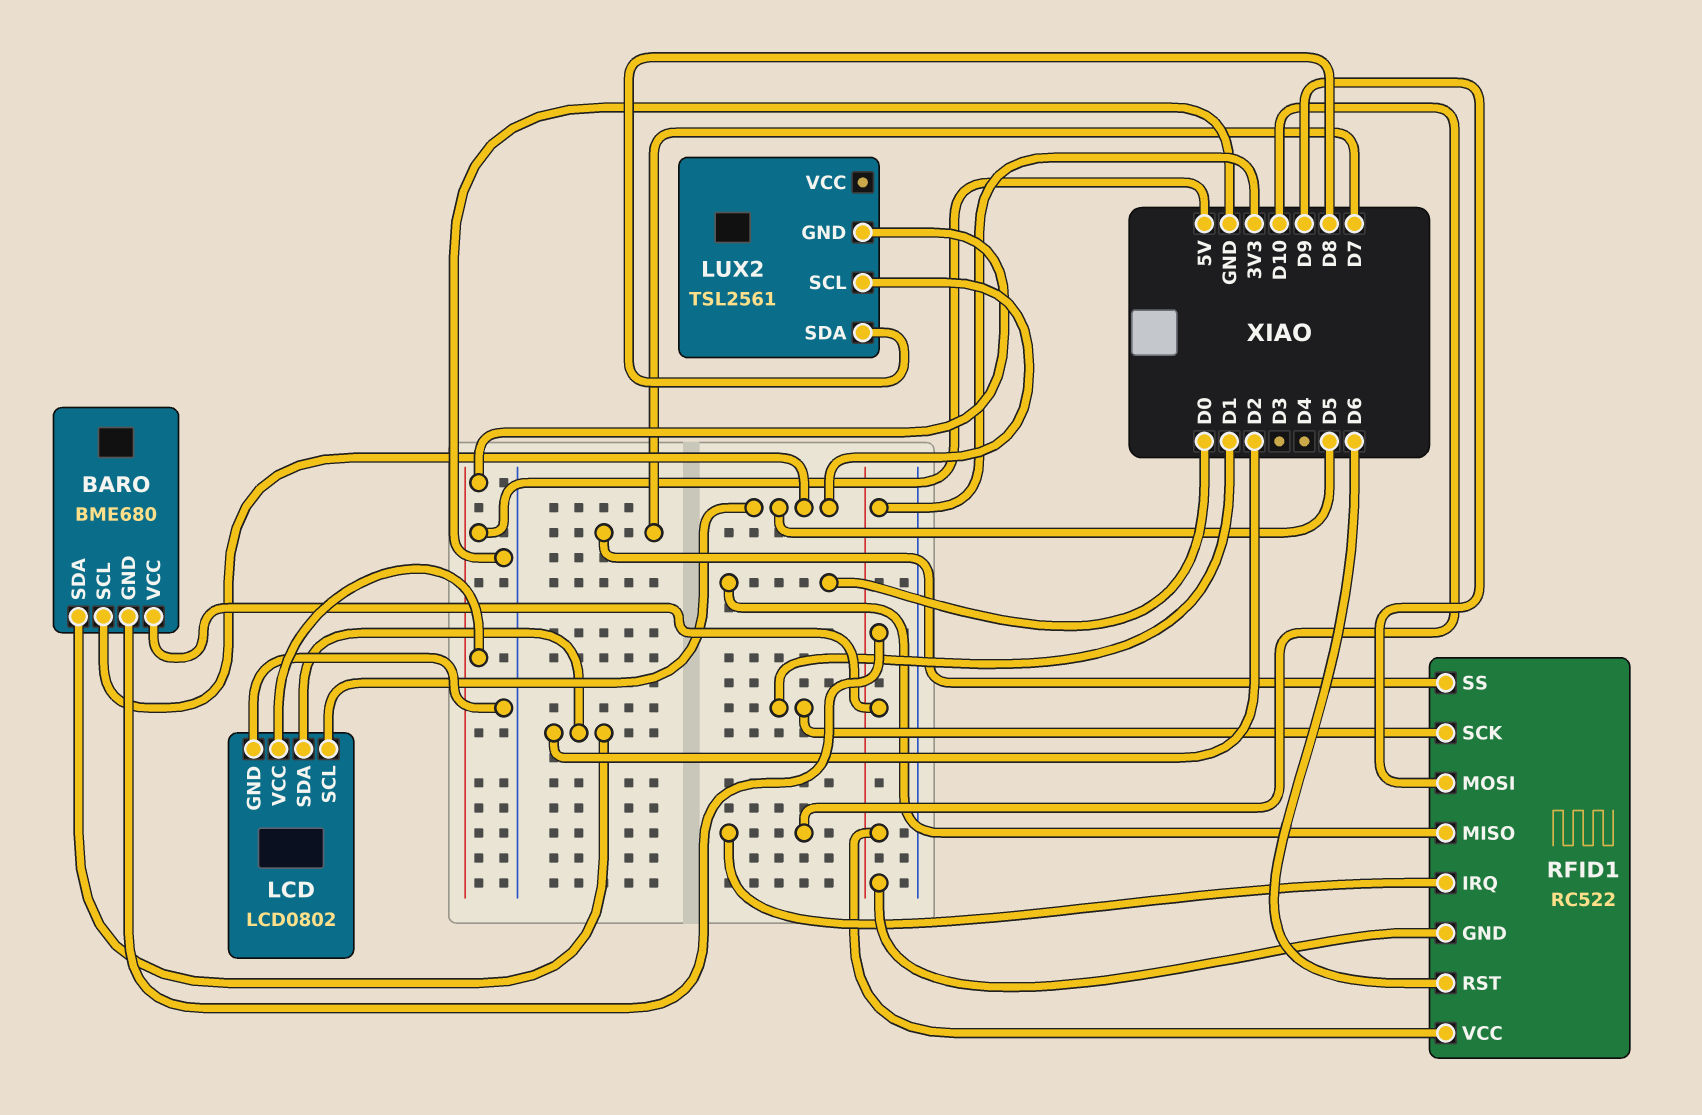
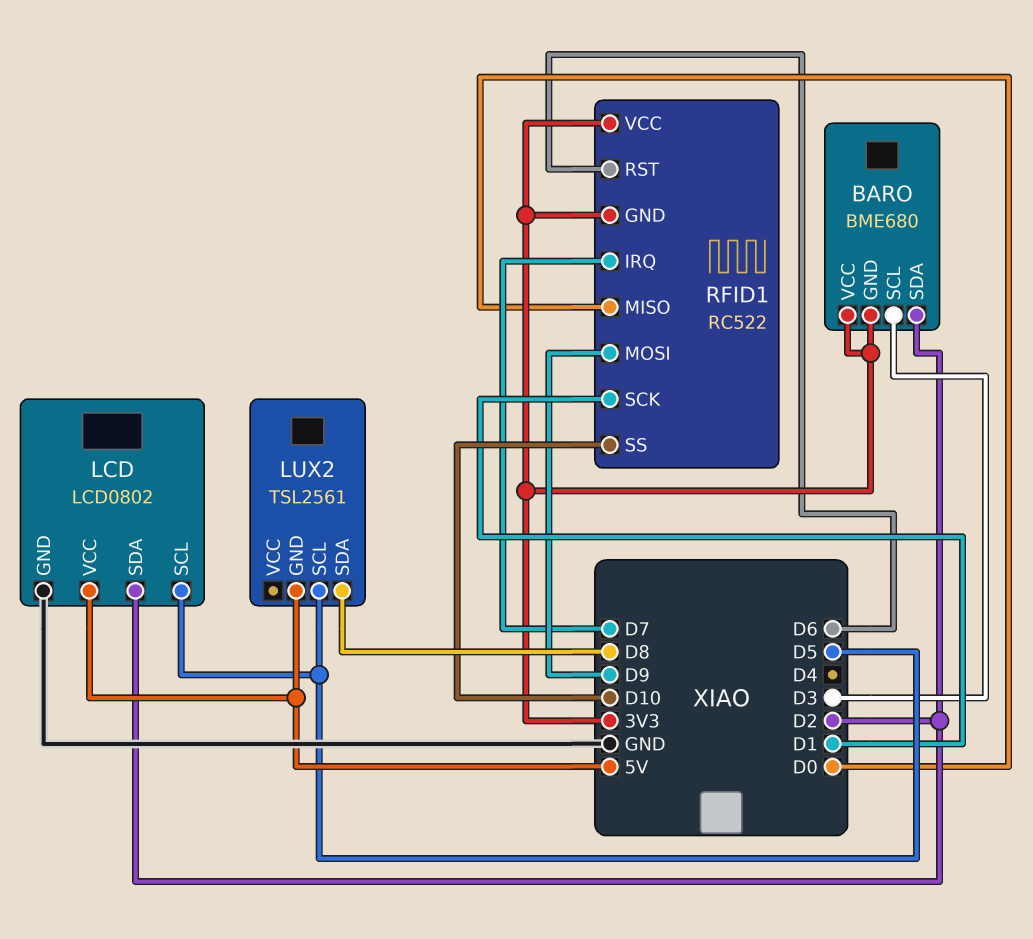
BARO pin SCL: D5 -> D3
RFID1 pin IRQ: D10 -> D7
RFID1 pin SS: D7 -> D10

